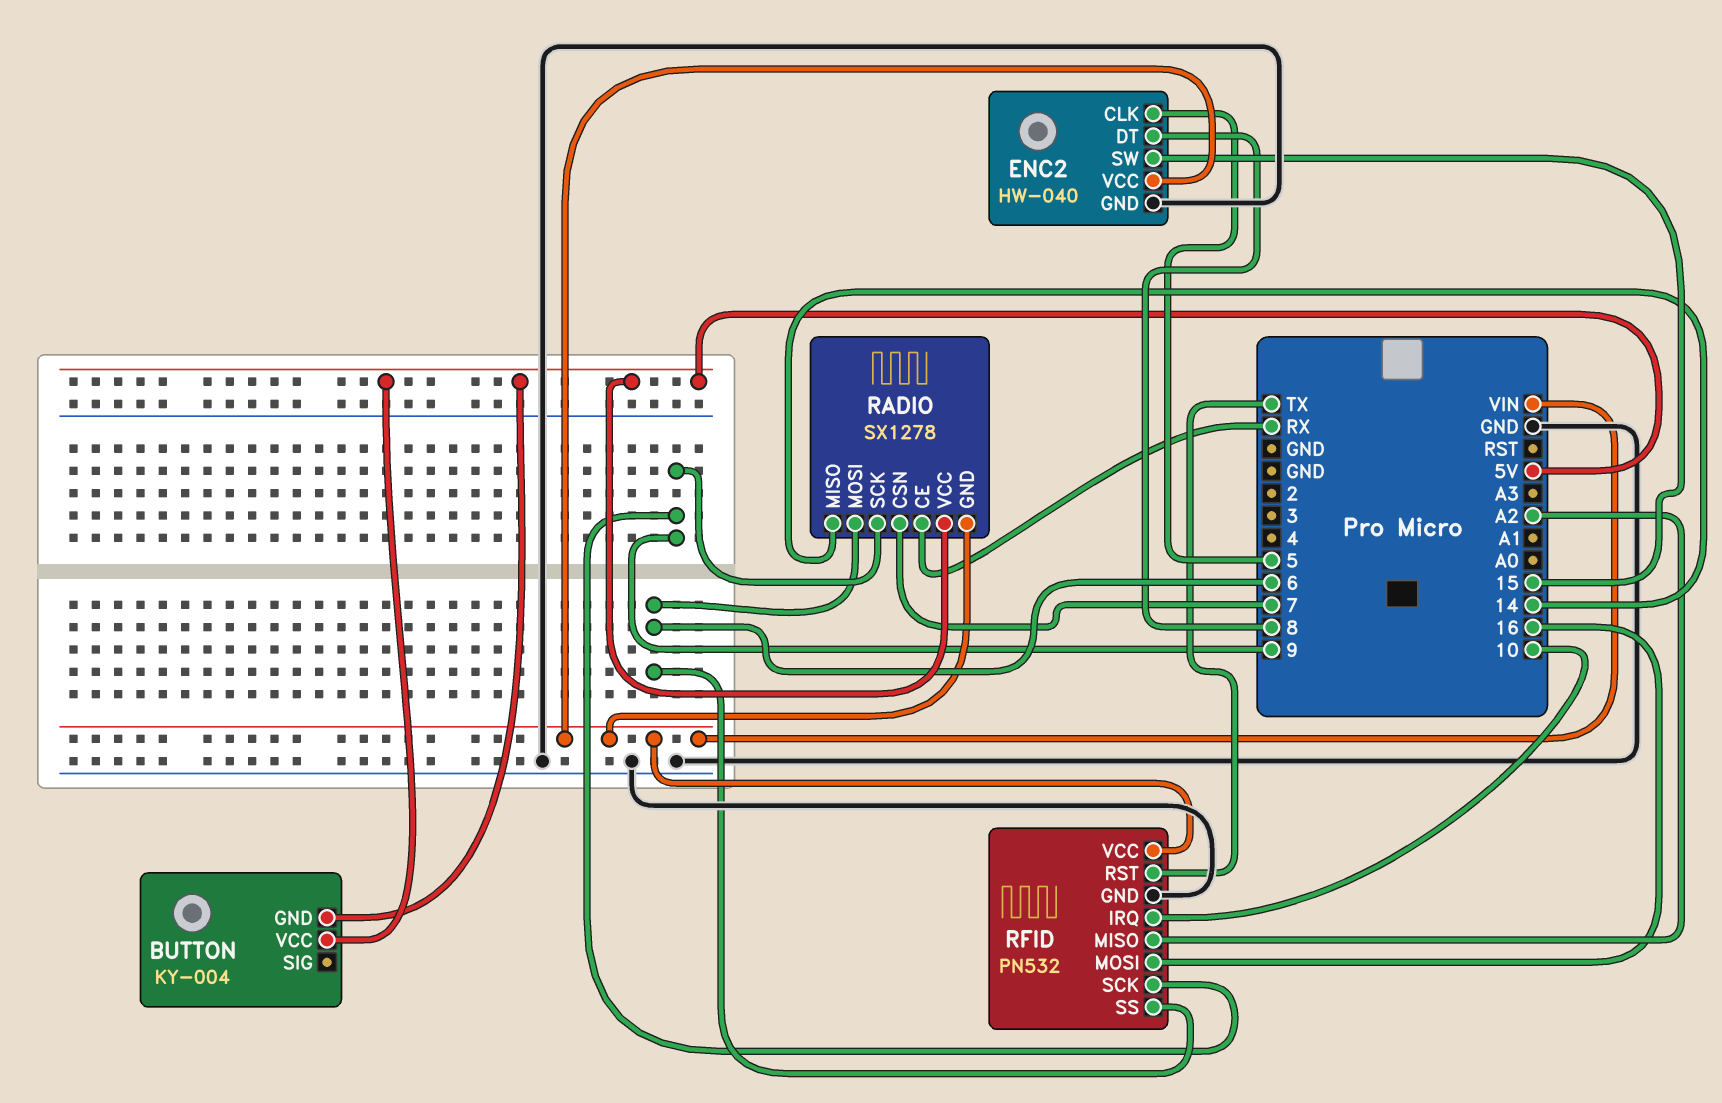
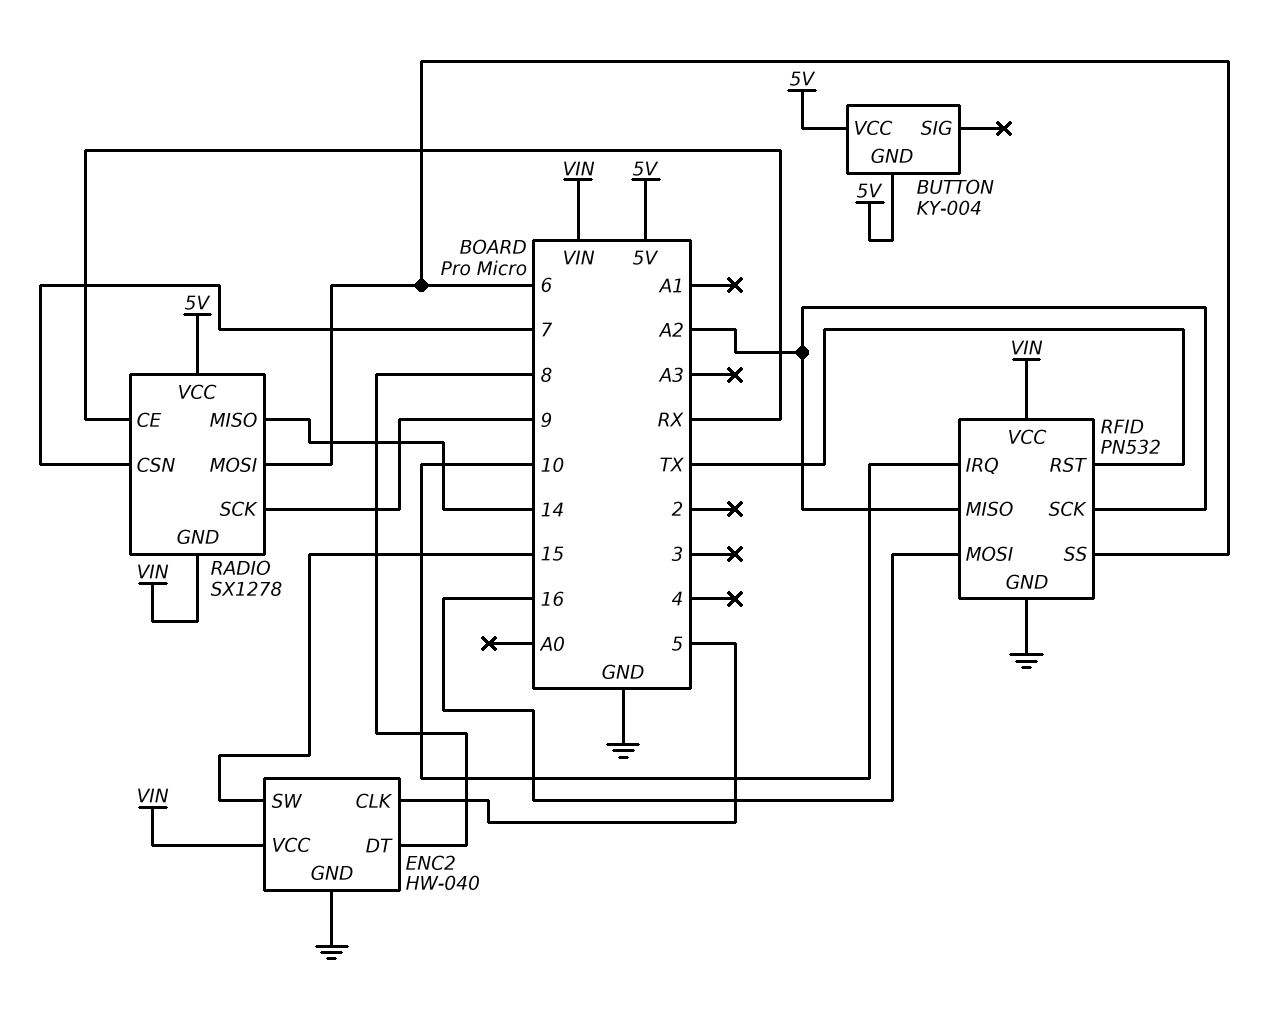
RFID pin SCK: 9 -> A2

